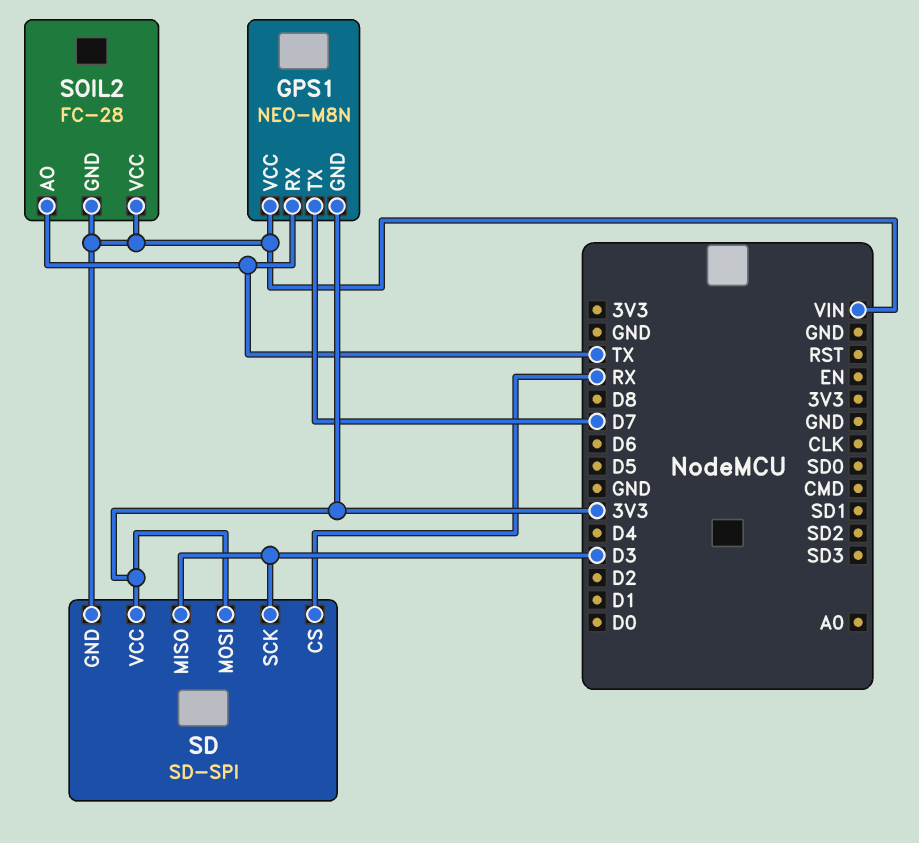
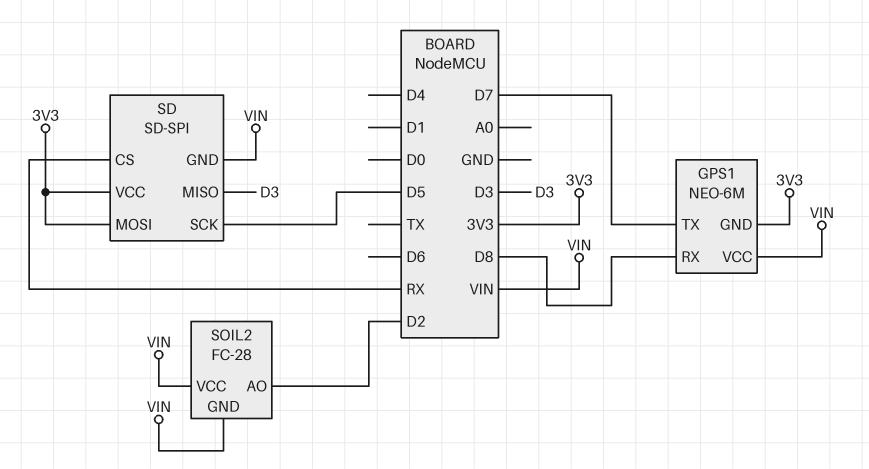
GPS1: NEO-M8N -> NEO-6M
GPS1 pin RX: TX -> D8
SD pin SCK: D3 -> D5
SOIL2 pin AO: TX -> D2

